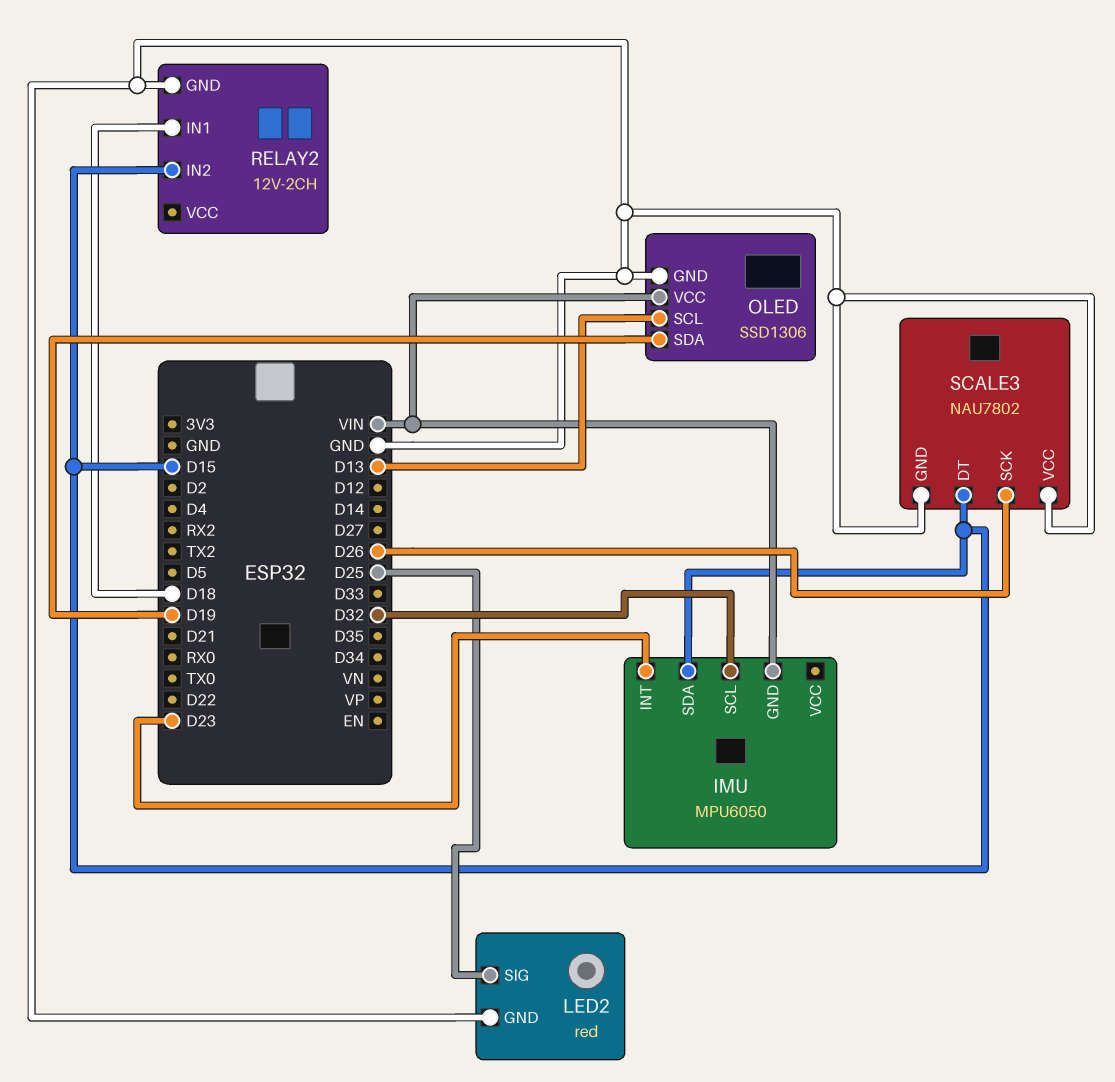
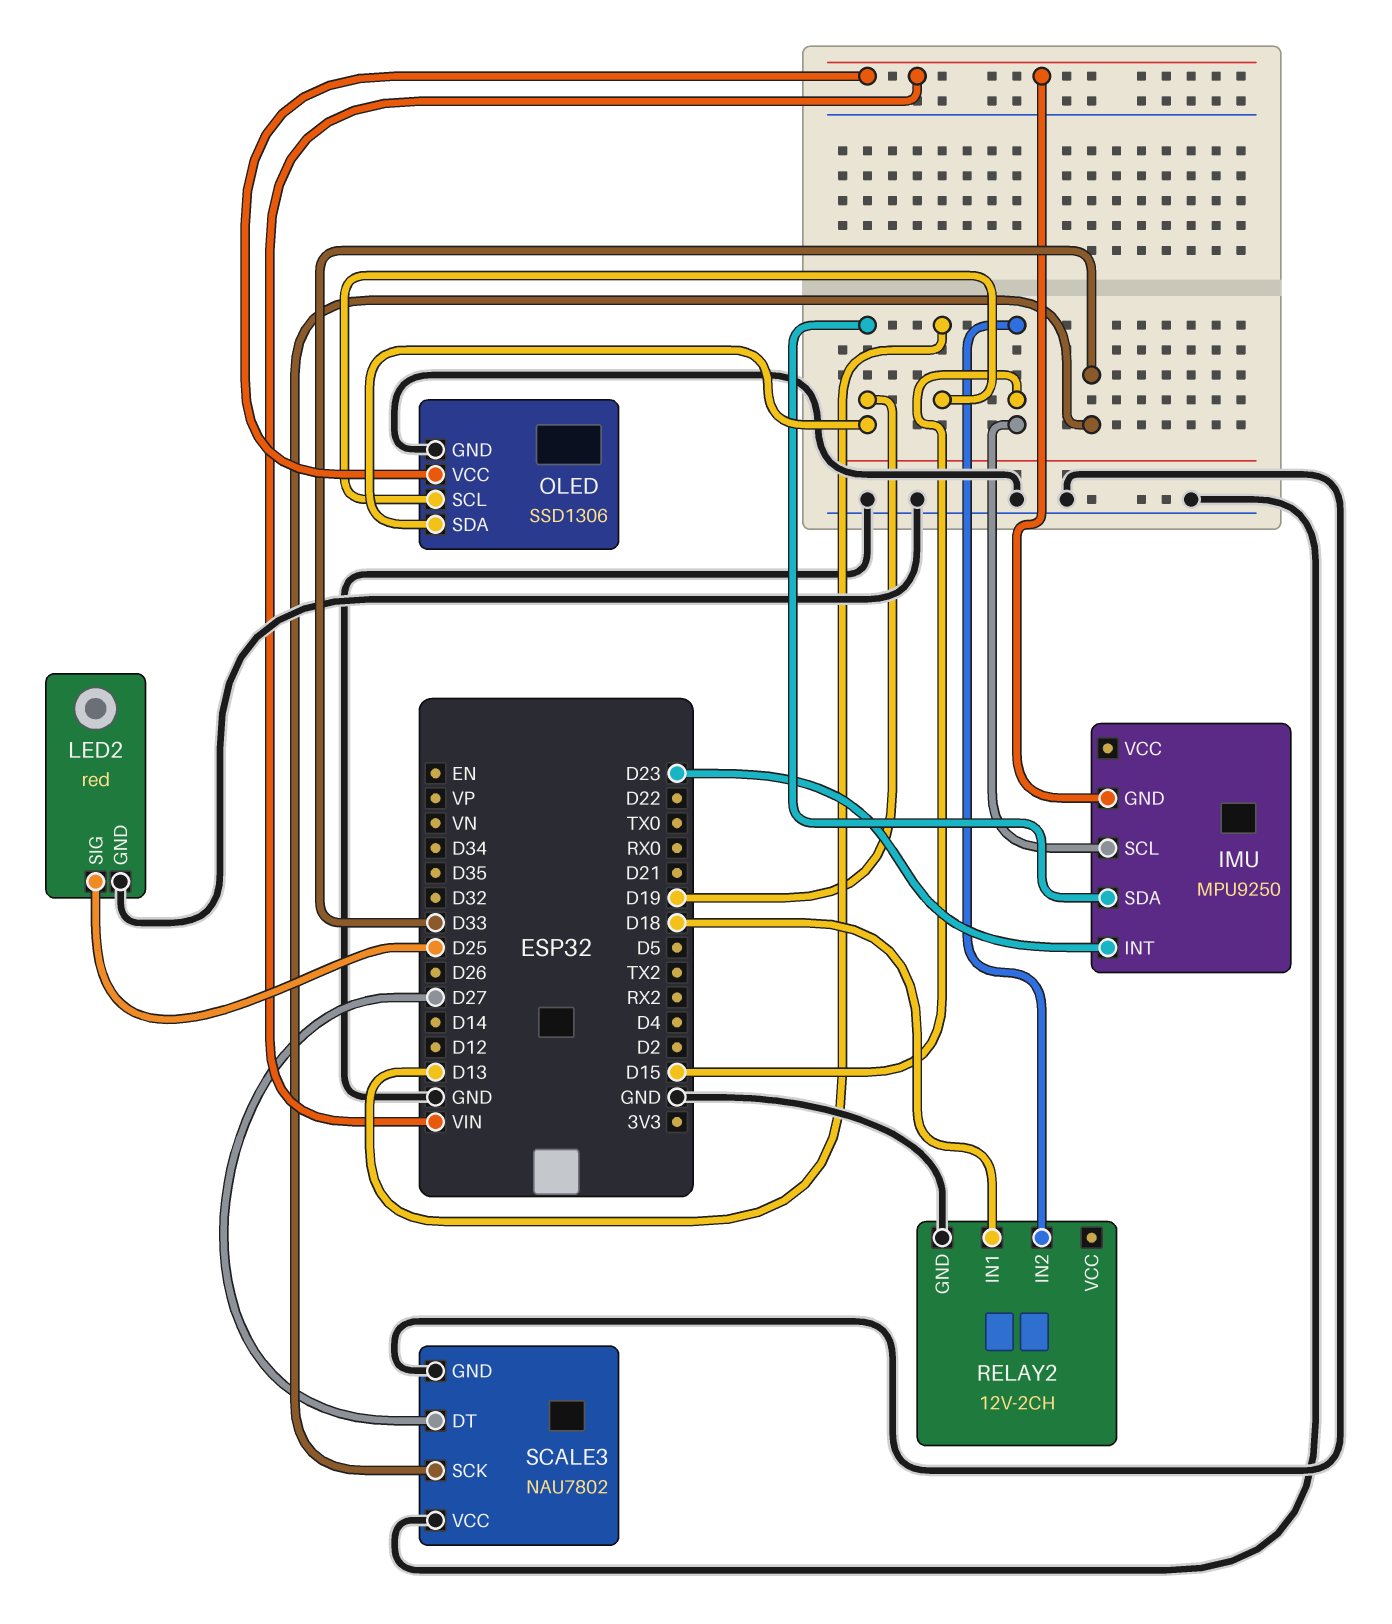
IMU: MPU6050 -> MPU9250
IMU pin SCL: D32 -> D15
IMU pin SDA: D15 -> D19
SCALE3 pin DT: D15 -> D27
SCALE3 pin SCK: D26 -> D33

